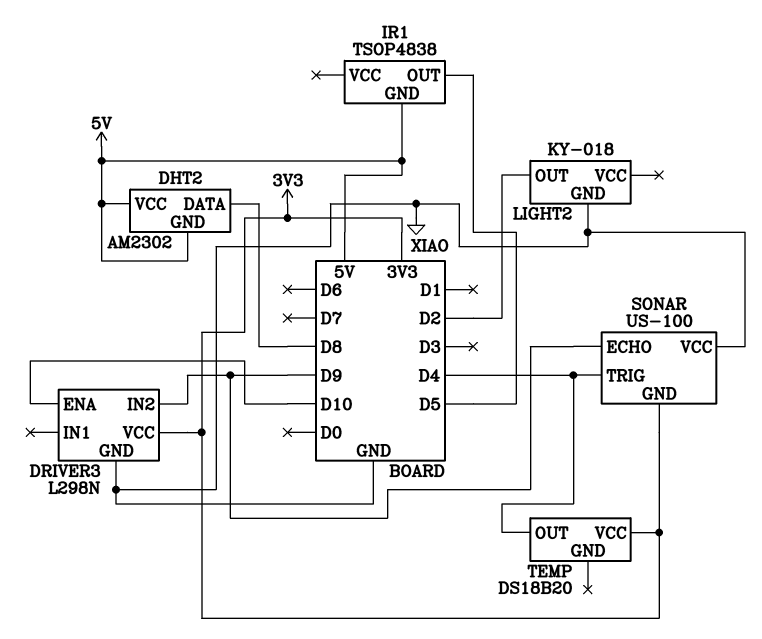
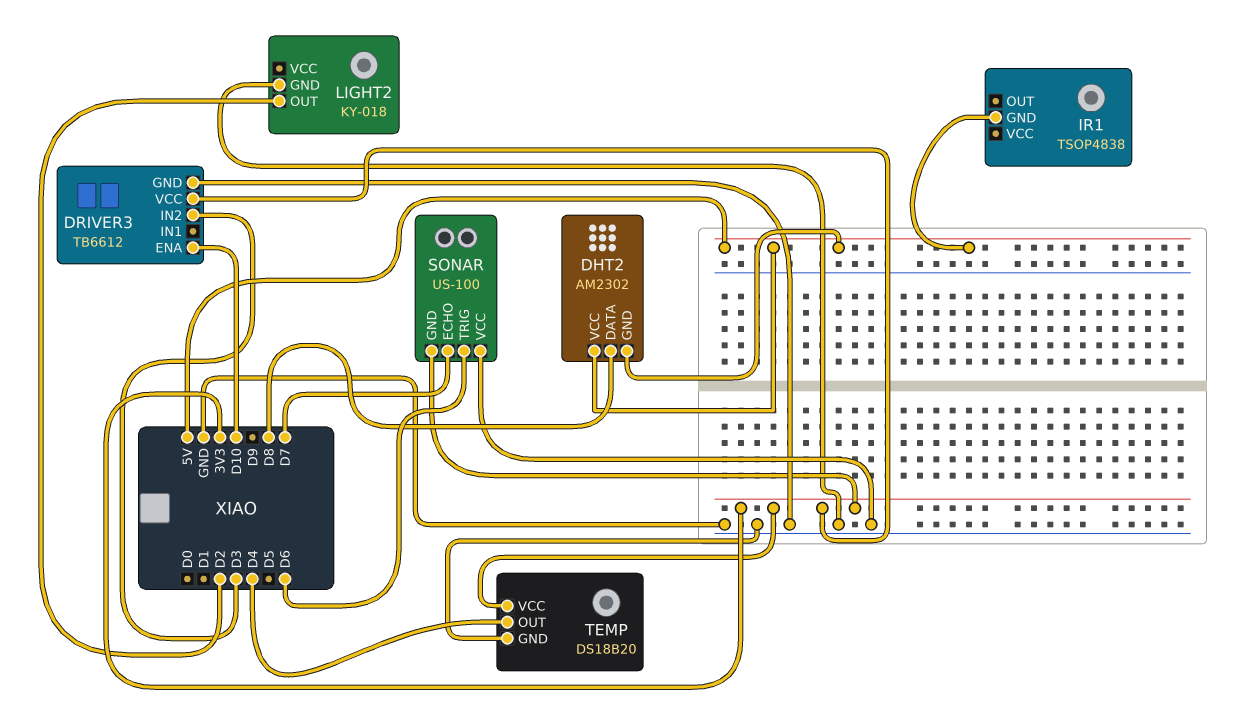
DRIVER3: L298N -> TB6612
DRIVER3 pin IN2: D9 -> D3
IR1 pin OUT: D5 -> none
SONAR pin ECHO: D9 -> D7
SONAR pin TRIG: D4 -> D6
TEMP pin GND: none -> GND

